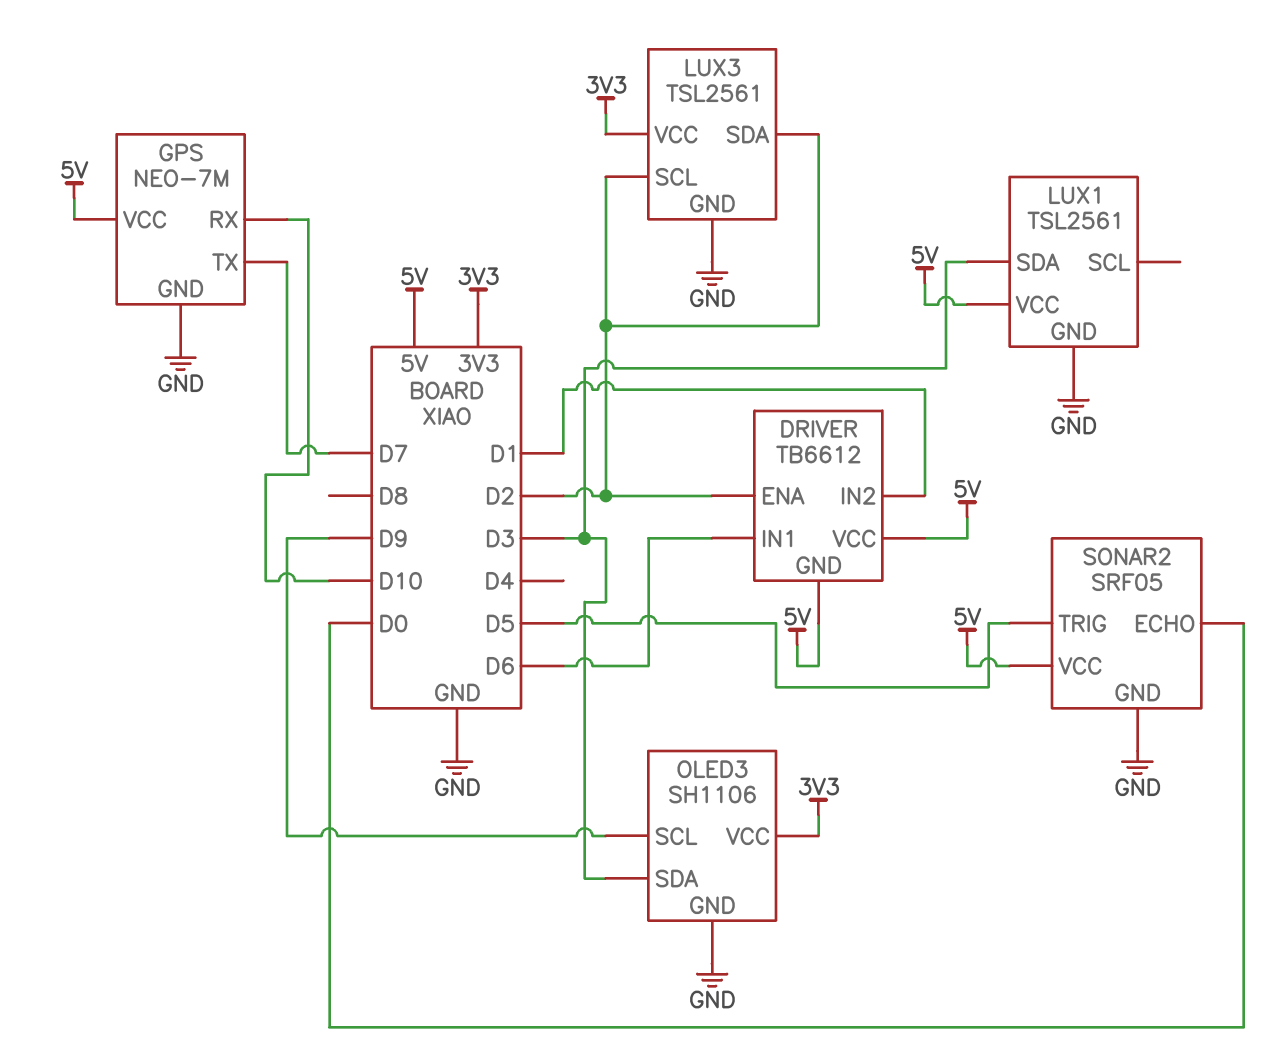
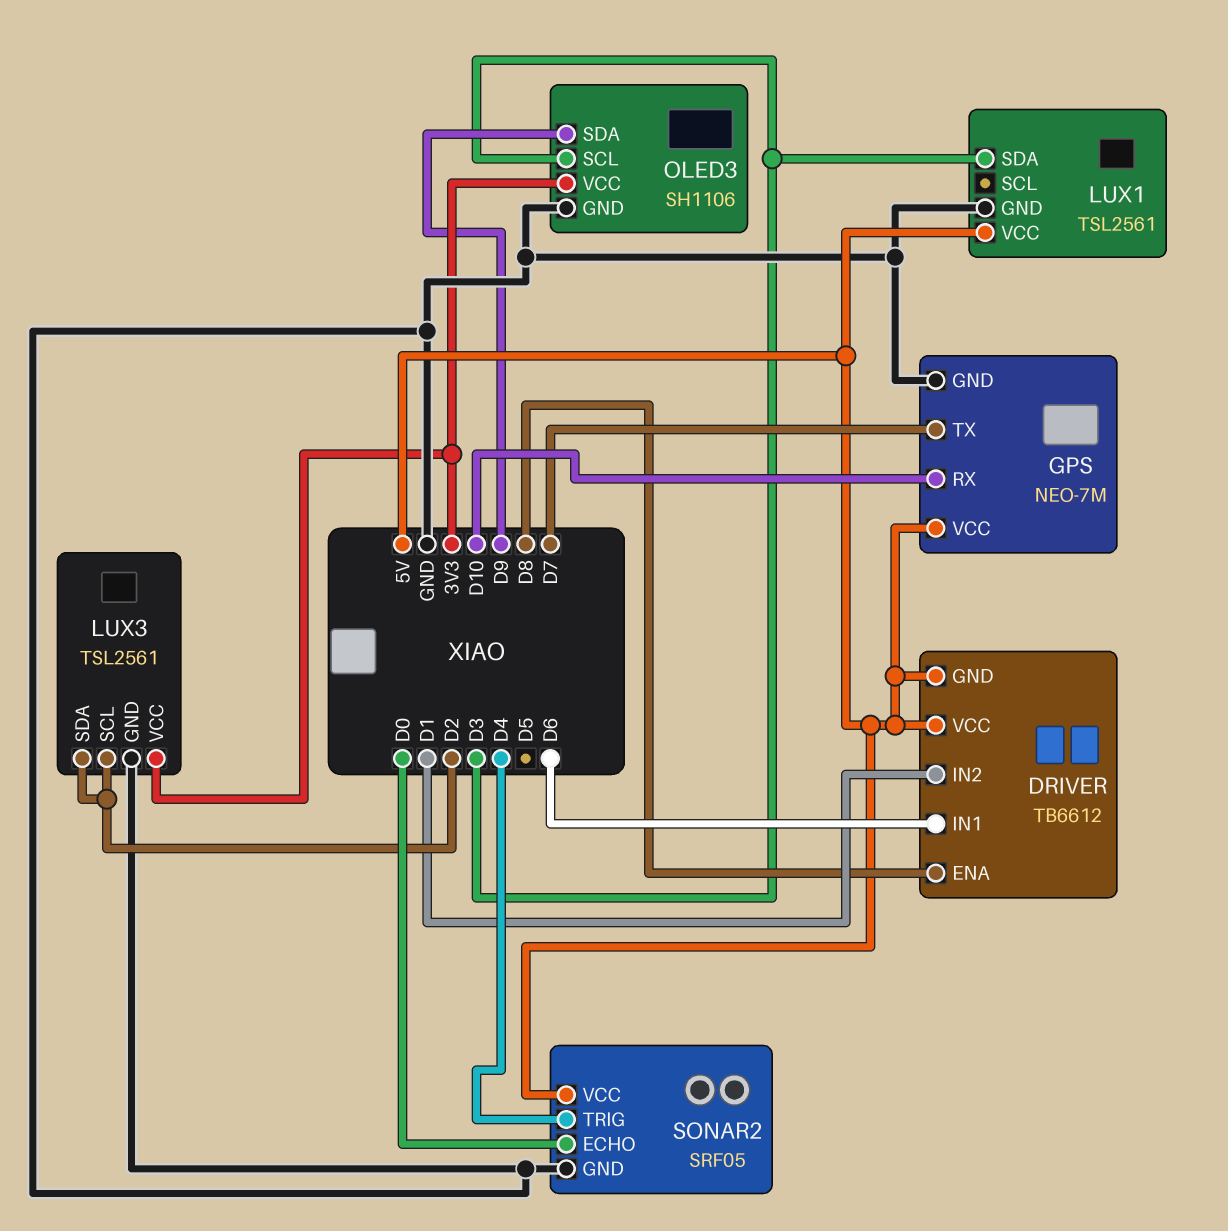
DRIVER pin ENA: D2 -> D8
OLED3 pin SCL: D9 -> D3
OLED3 pin SDA: D3 -> D9
SONAR2 pin TRIG: D5 -> D4

